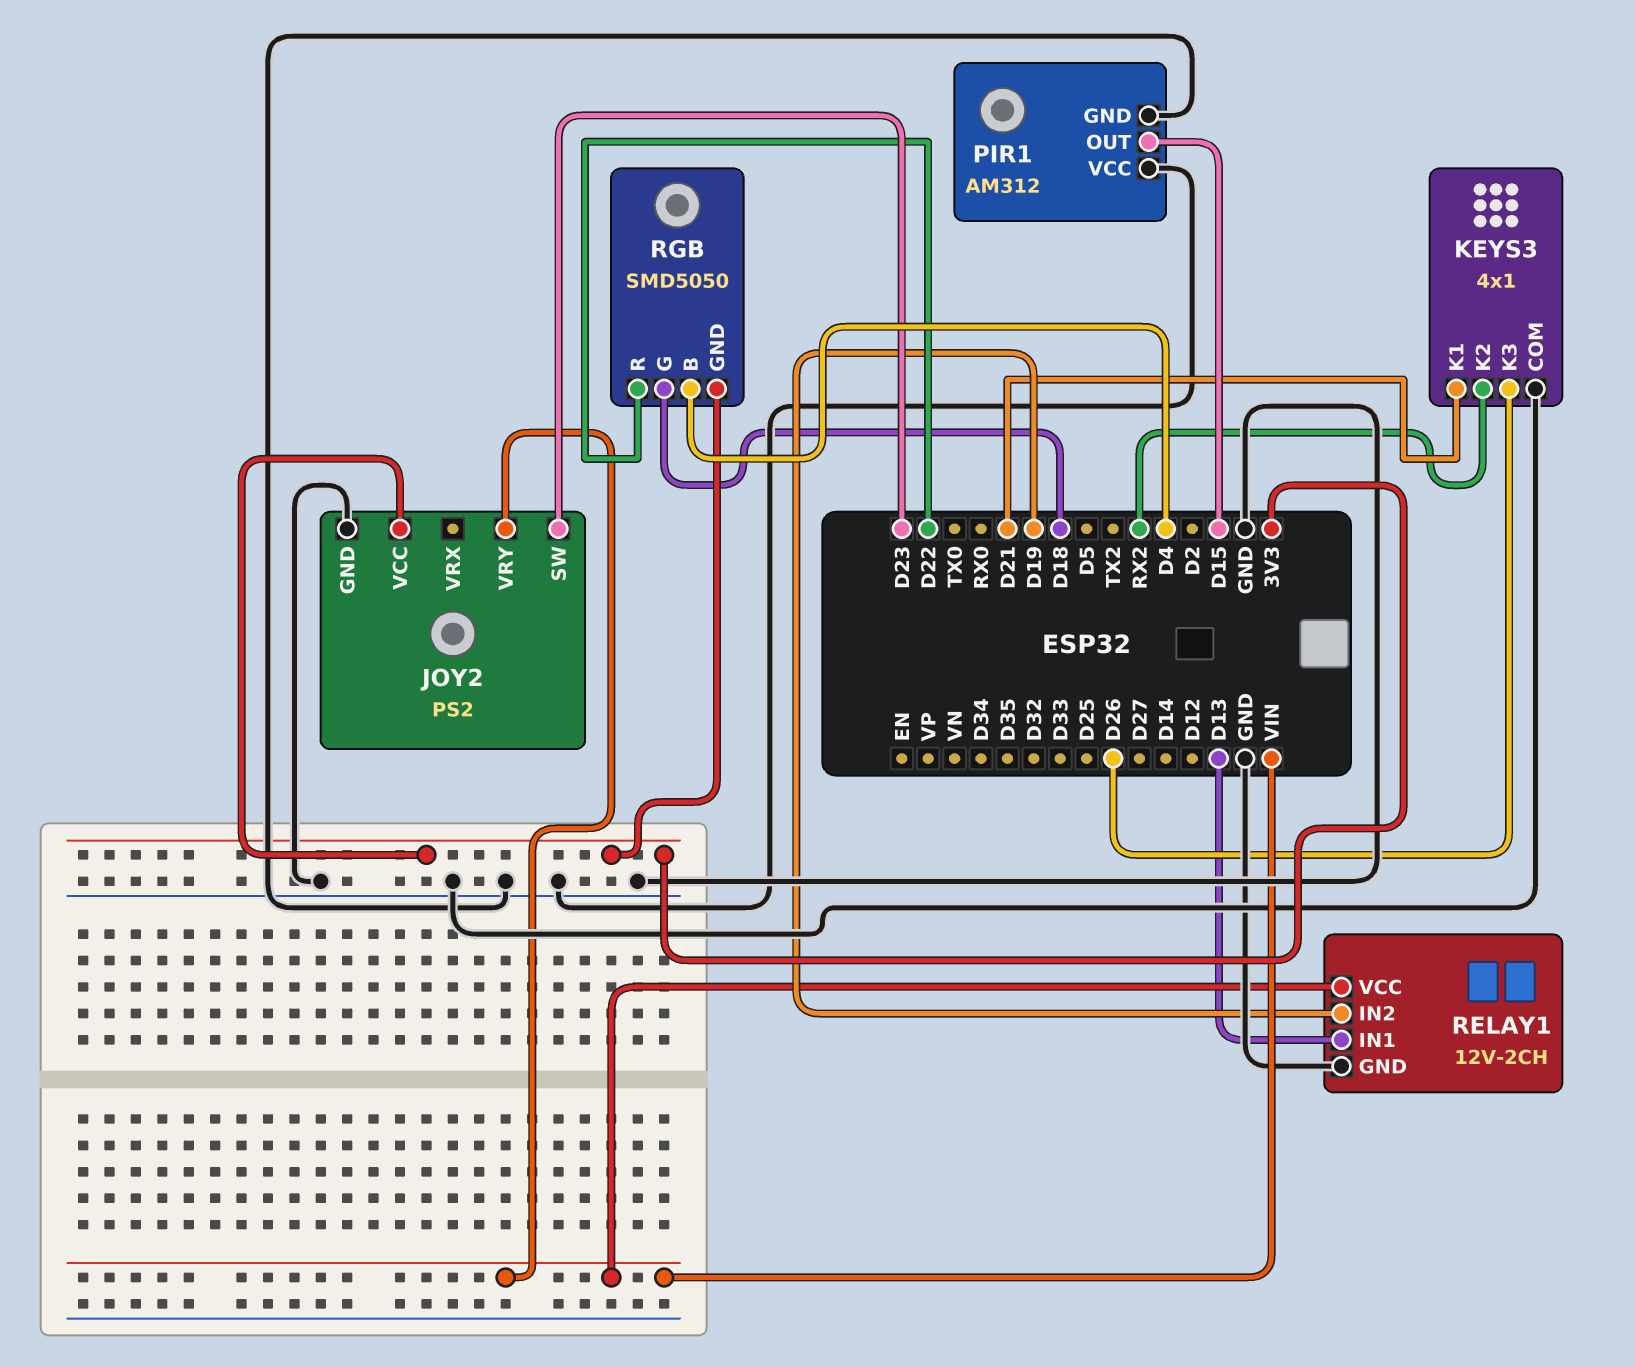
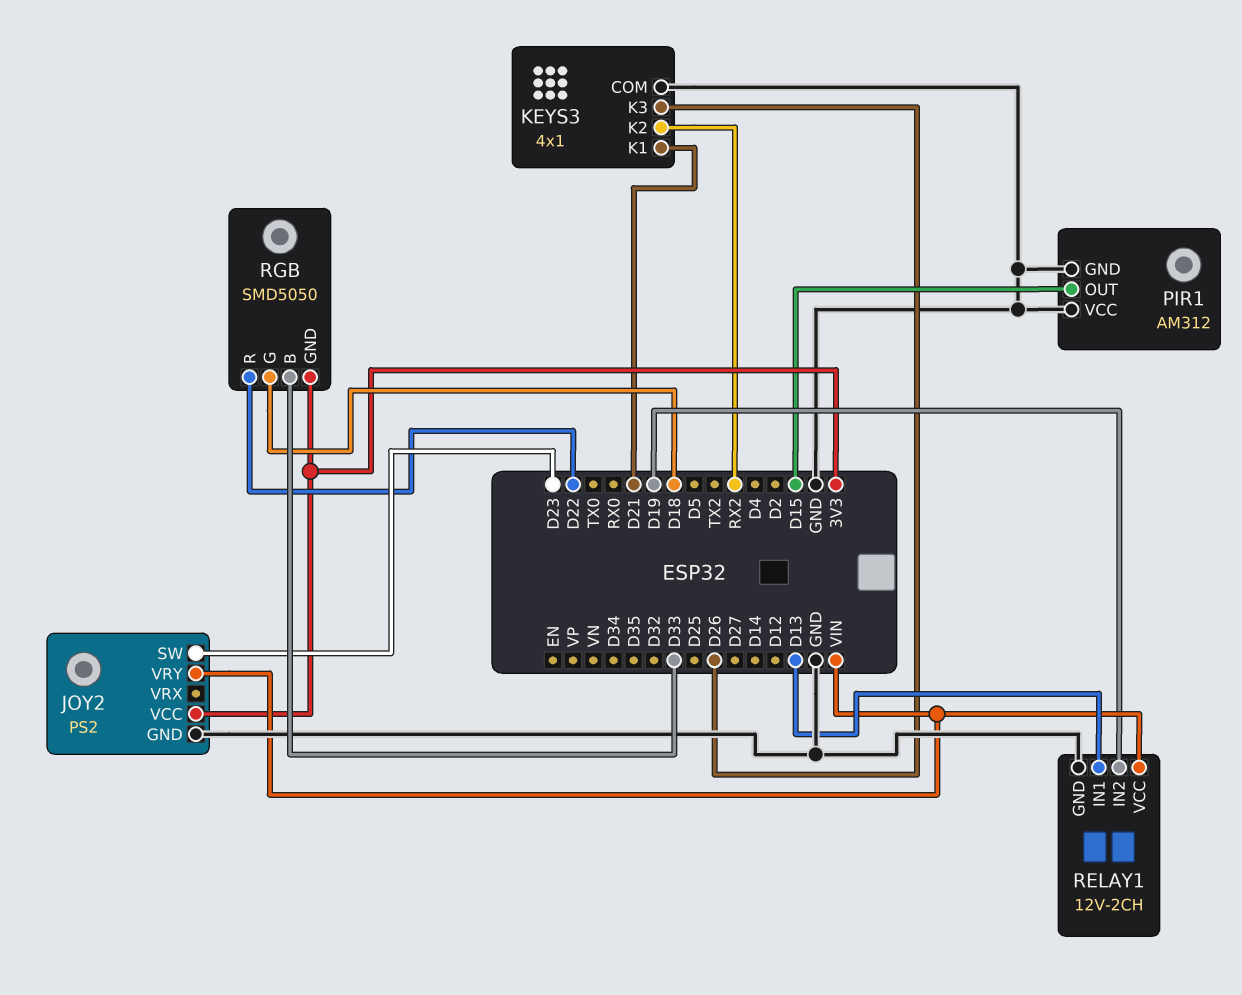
RGB pin B: D4 -> D33

